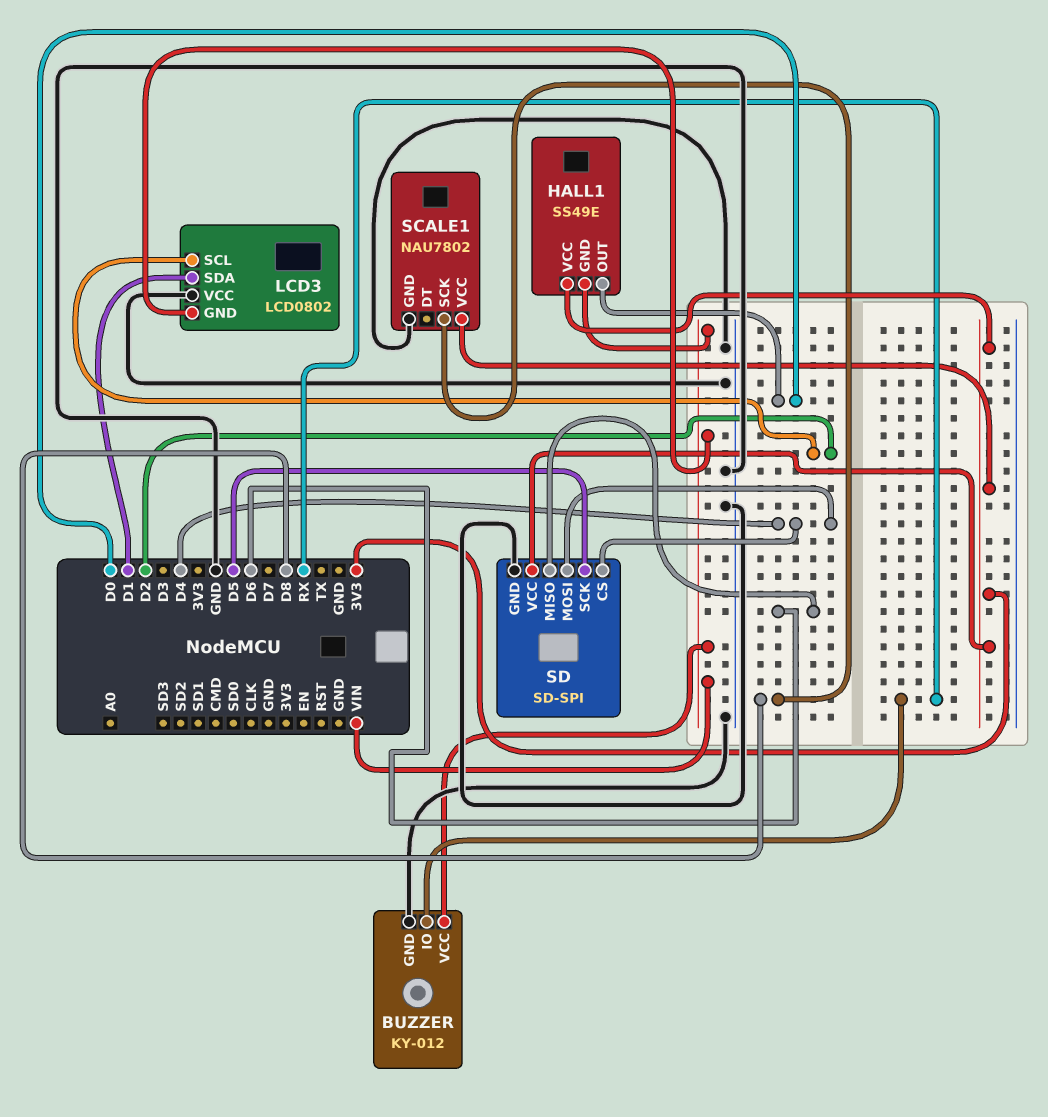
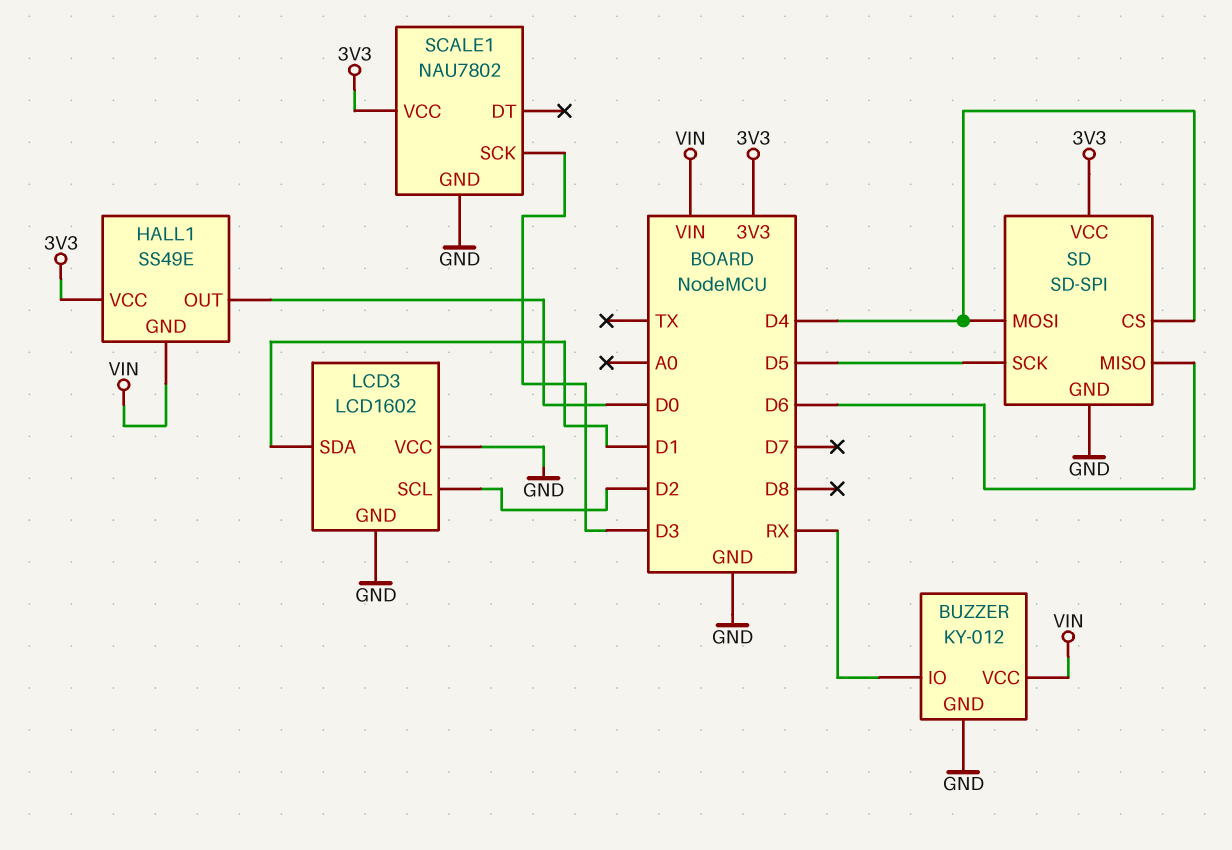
LCD3: LCD0802 -> LCD1602
LCD3 pin GND: VIN -> GND
SCALE1 pin SCK: D8 -> D3

